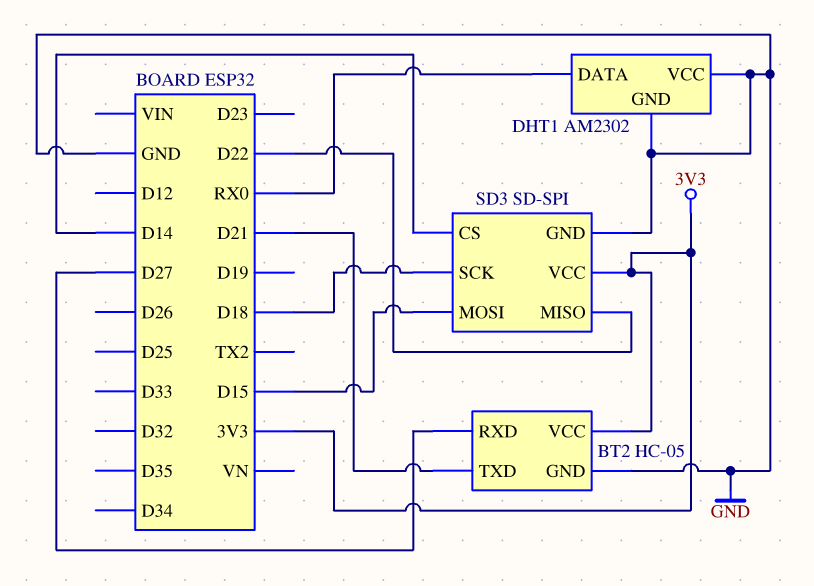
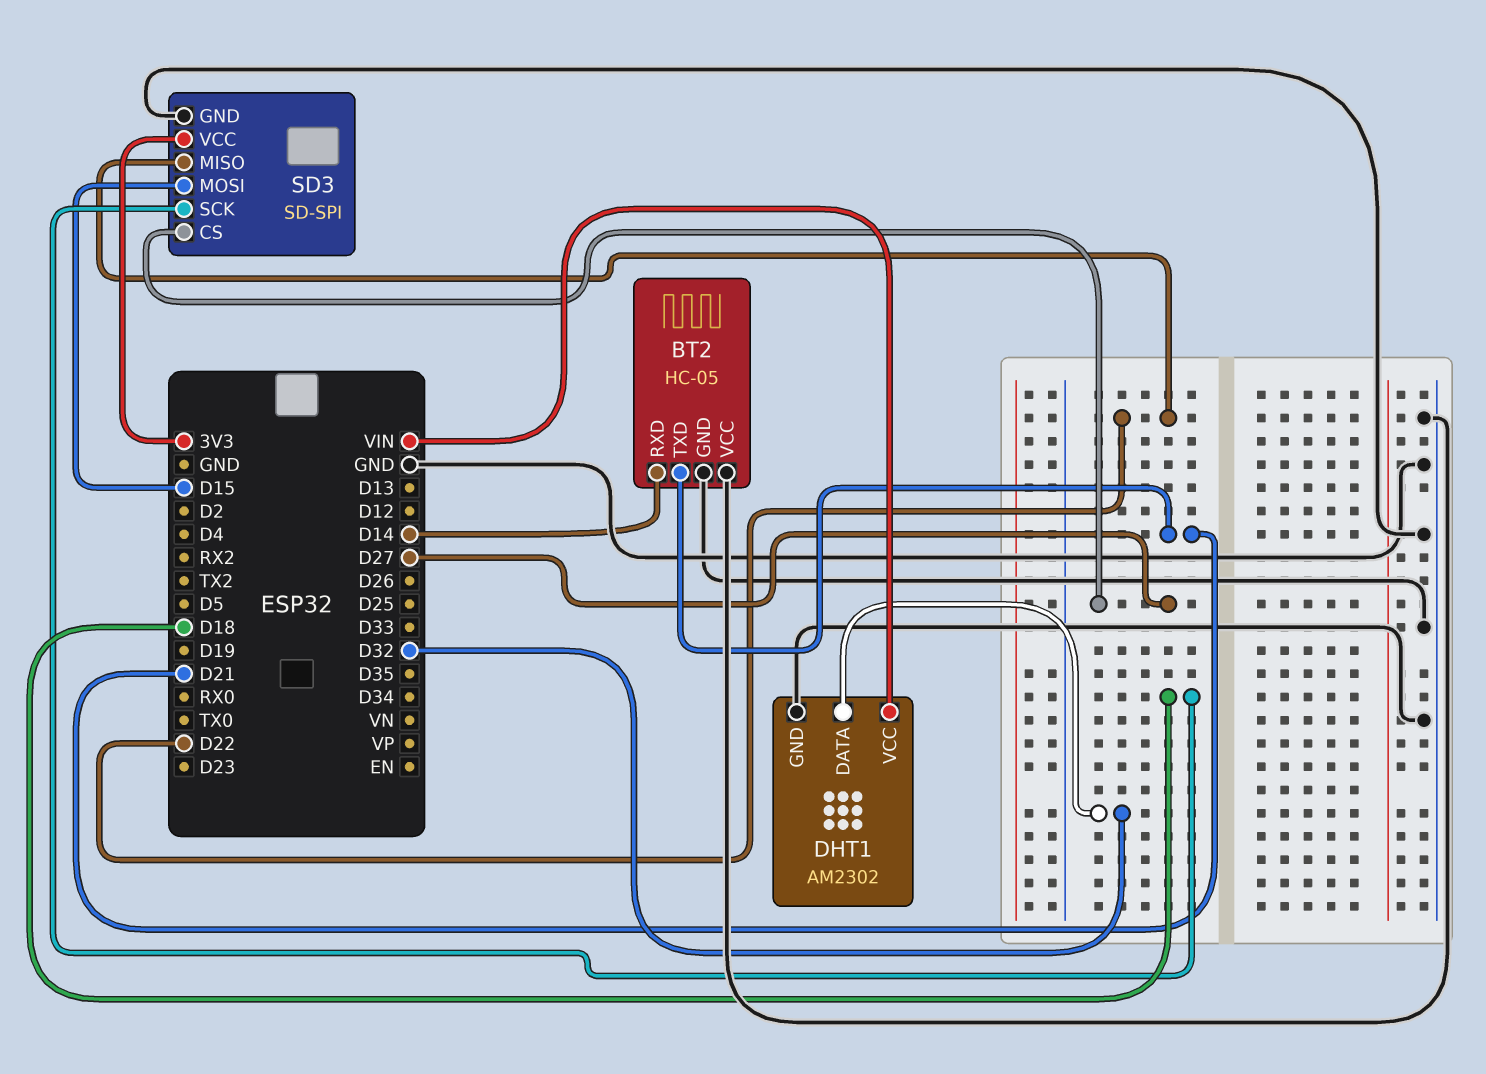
BT2 pin RXD: D27 -> D14
BT2 pin VCC: 3V3 -> GND
DHT1 pin DATA: RX0 -> D32
DHT1 pin VCC: GND -> VIN
SD3 pin CS: D14 -> D27

